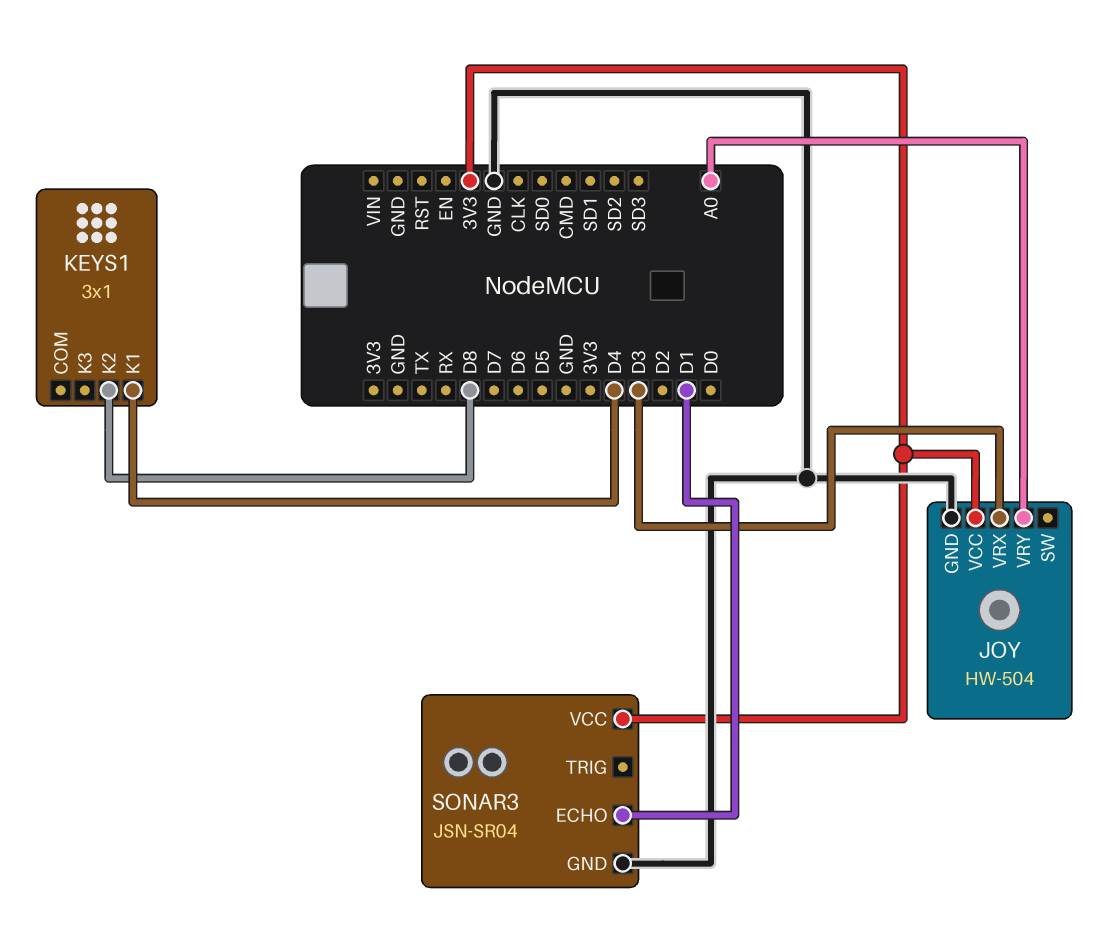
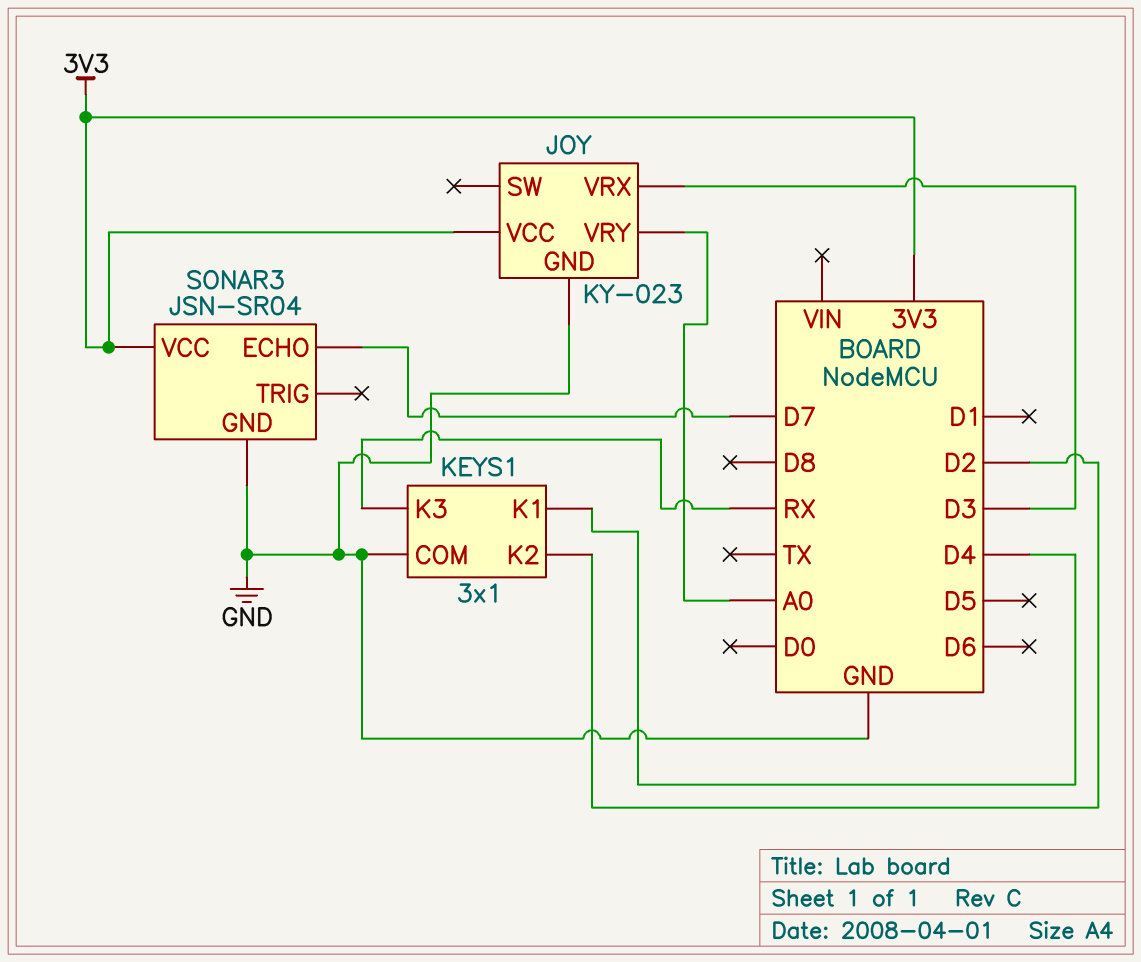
JOY: HW-504 -> KY-023
KEYS1 pin COM: none -> GND
KEYS1 pin K2: D8 -> D2
KEYS1 pin K3: none -> RX
SONAR3 pin ECHO: D1 -> D7

